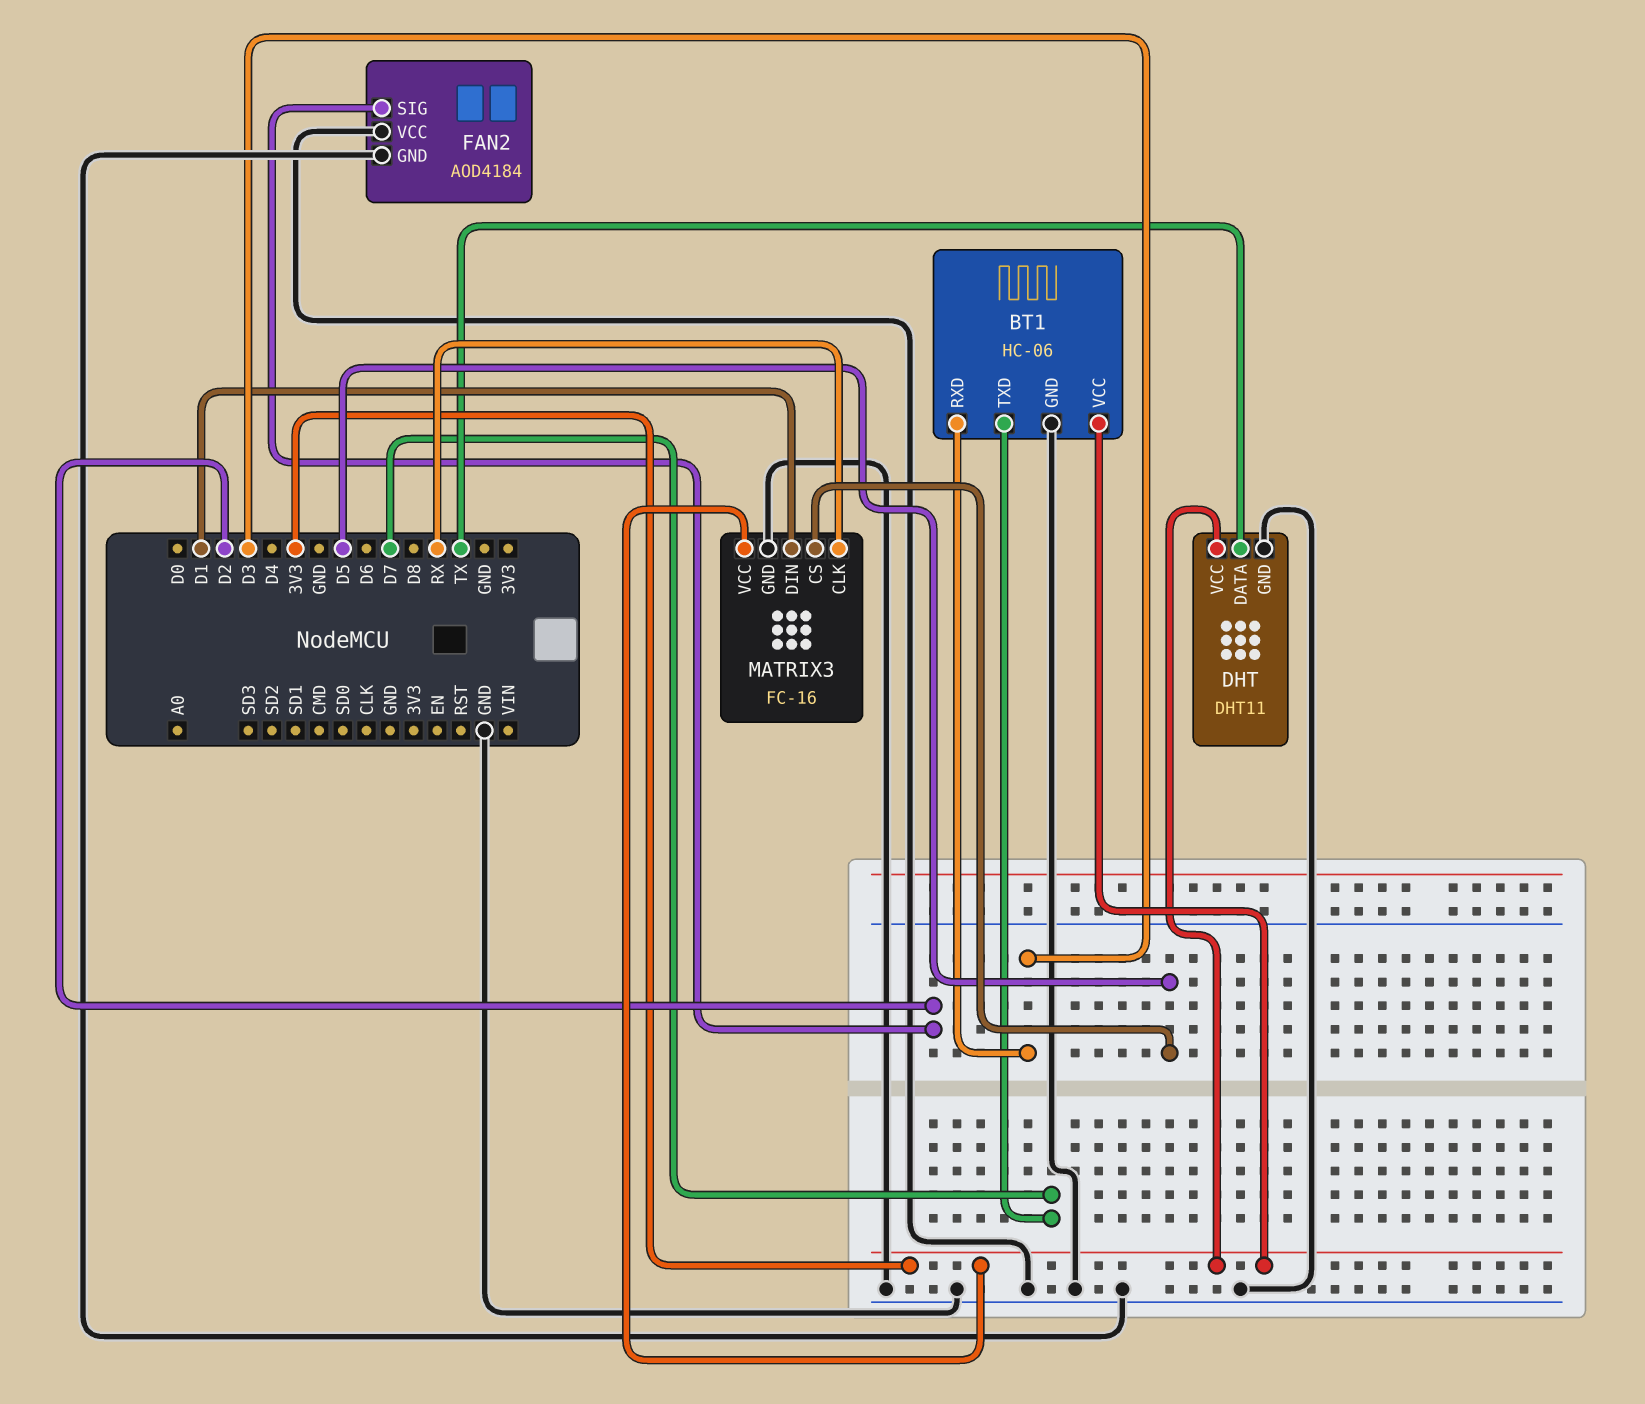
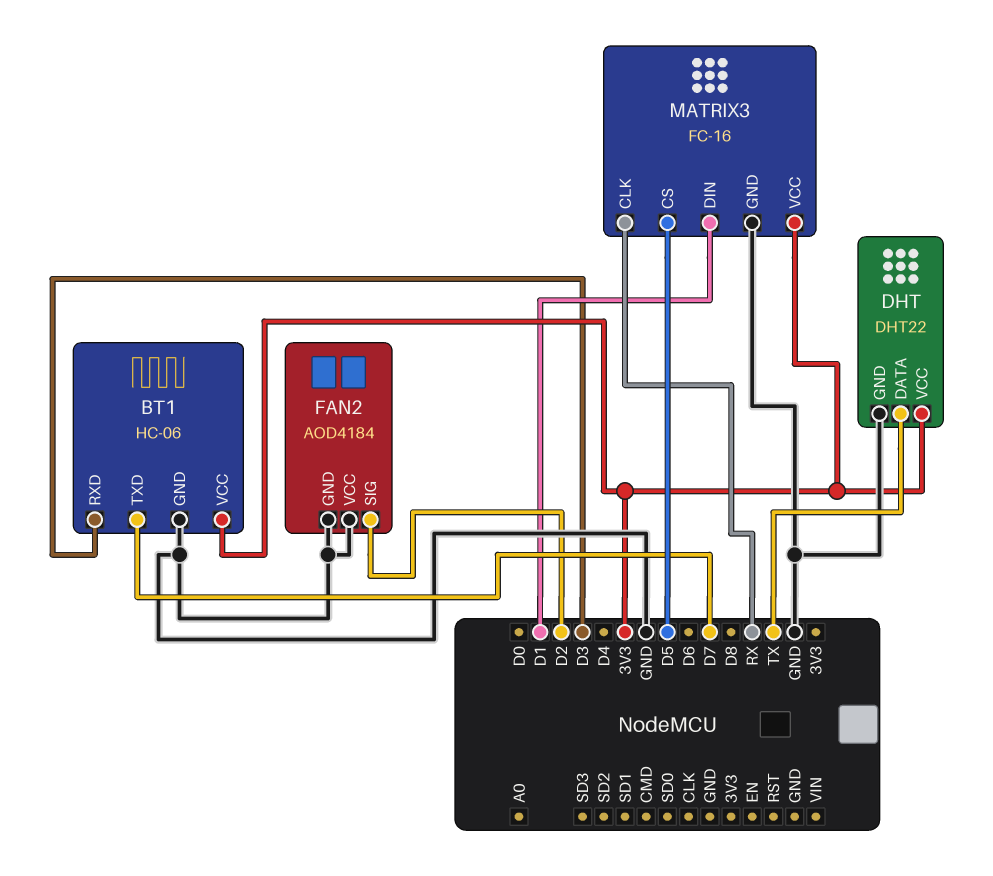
DHT: DHT11 -> DHT22

